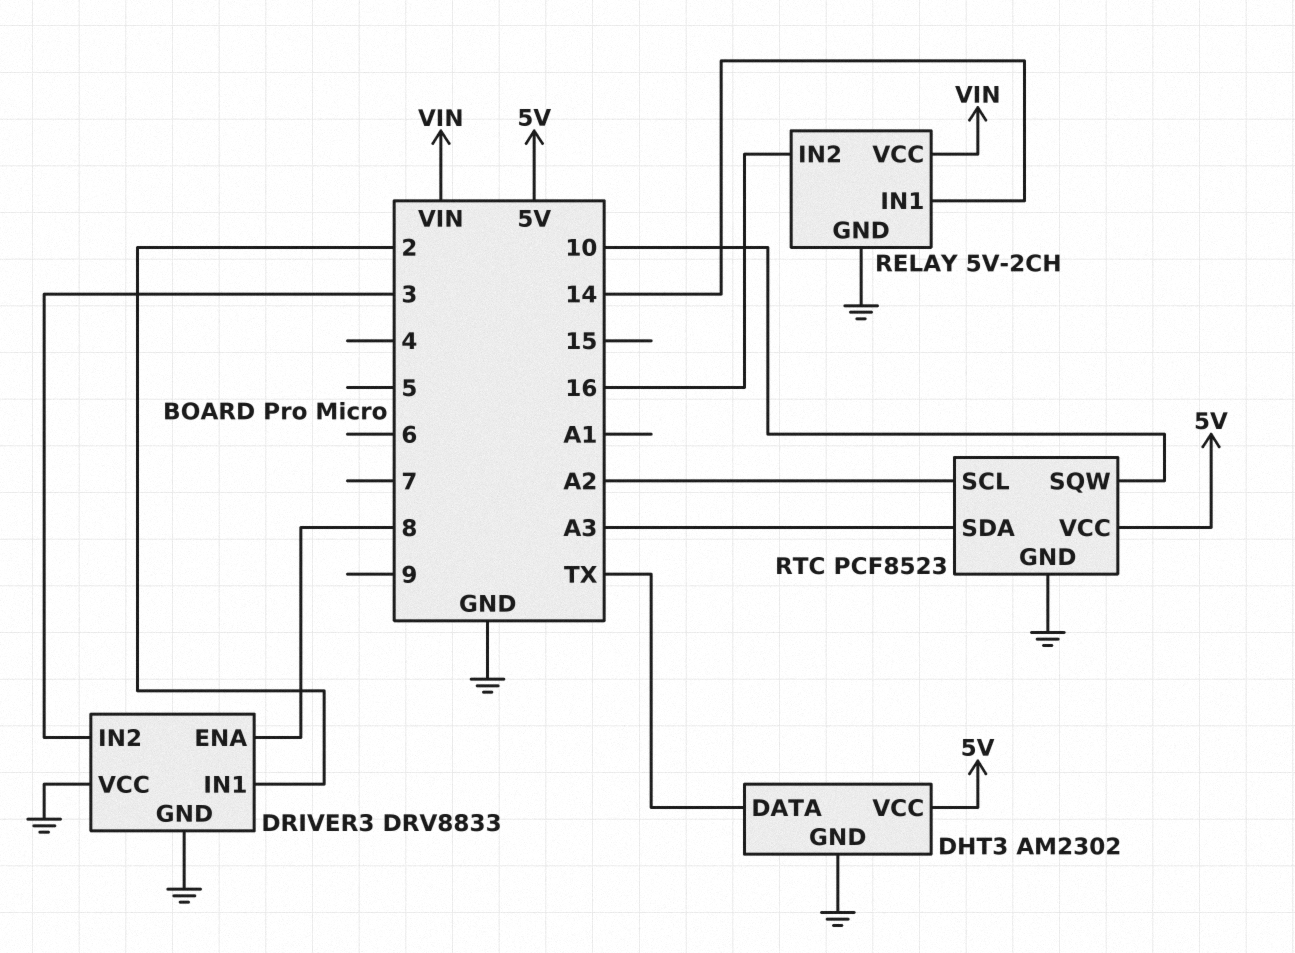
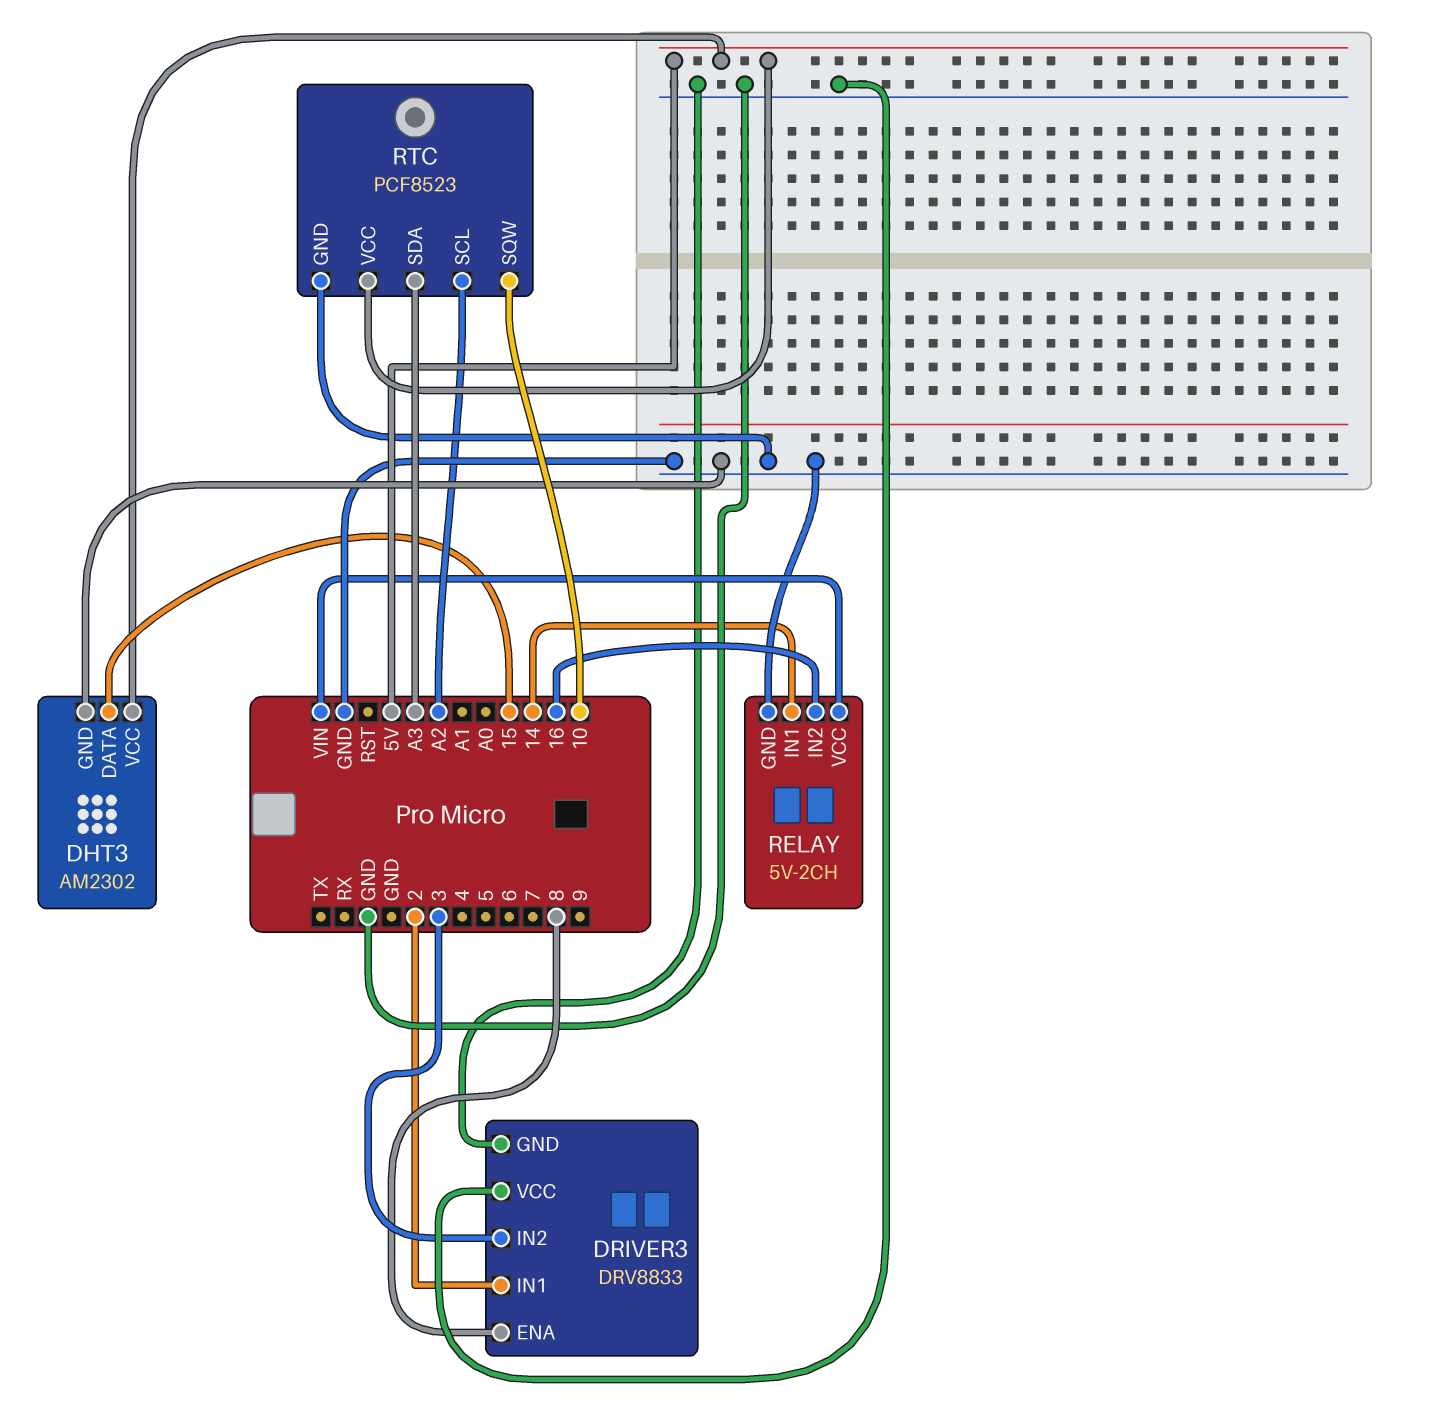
DHT3 pin DATA: TX -> 15

